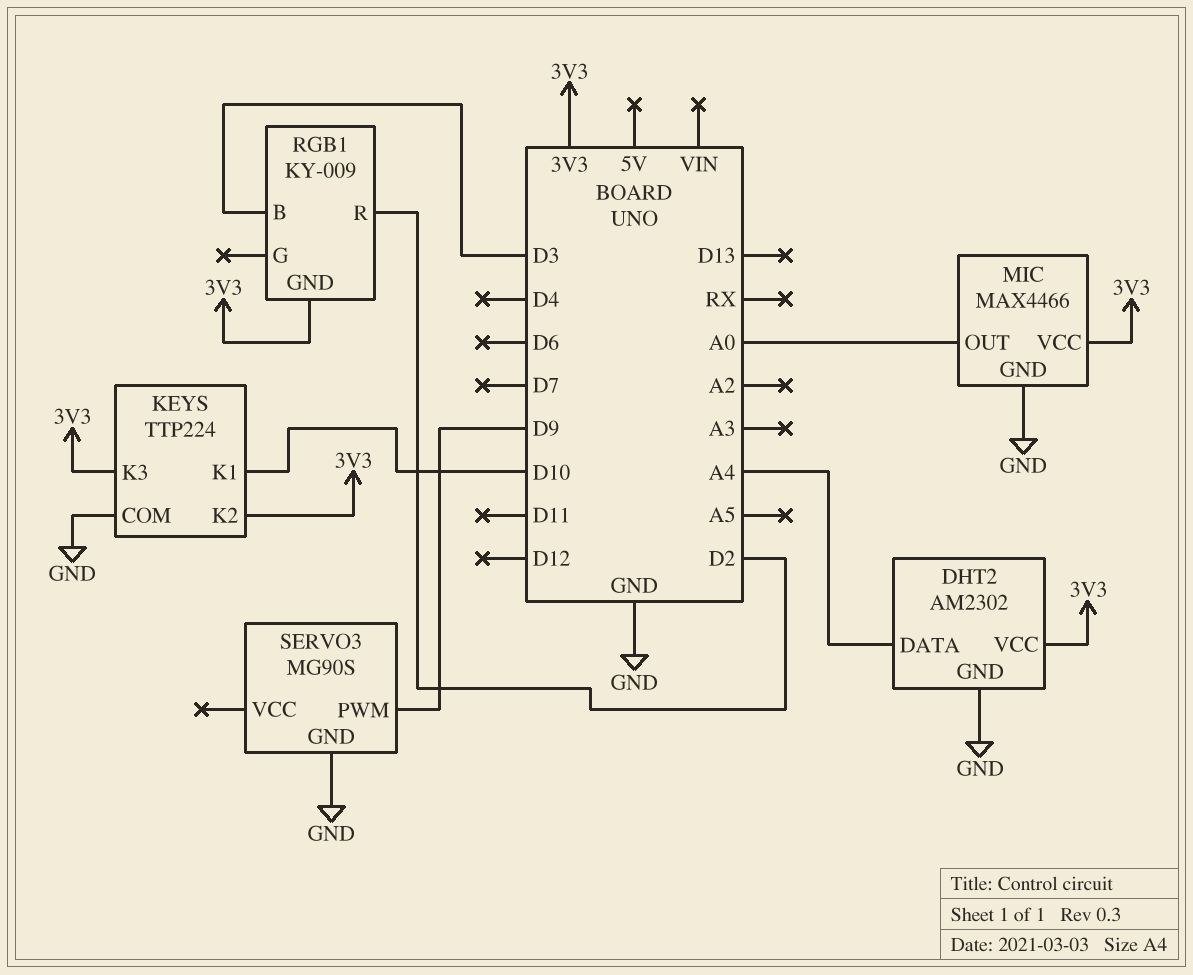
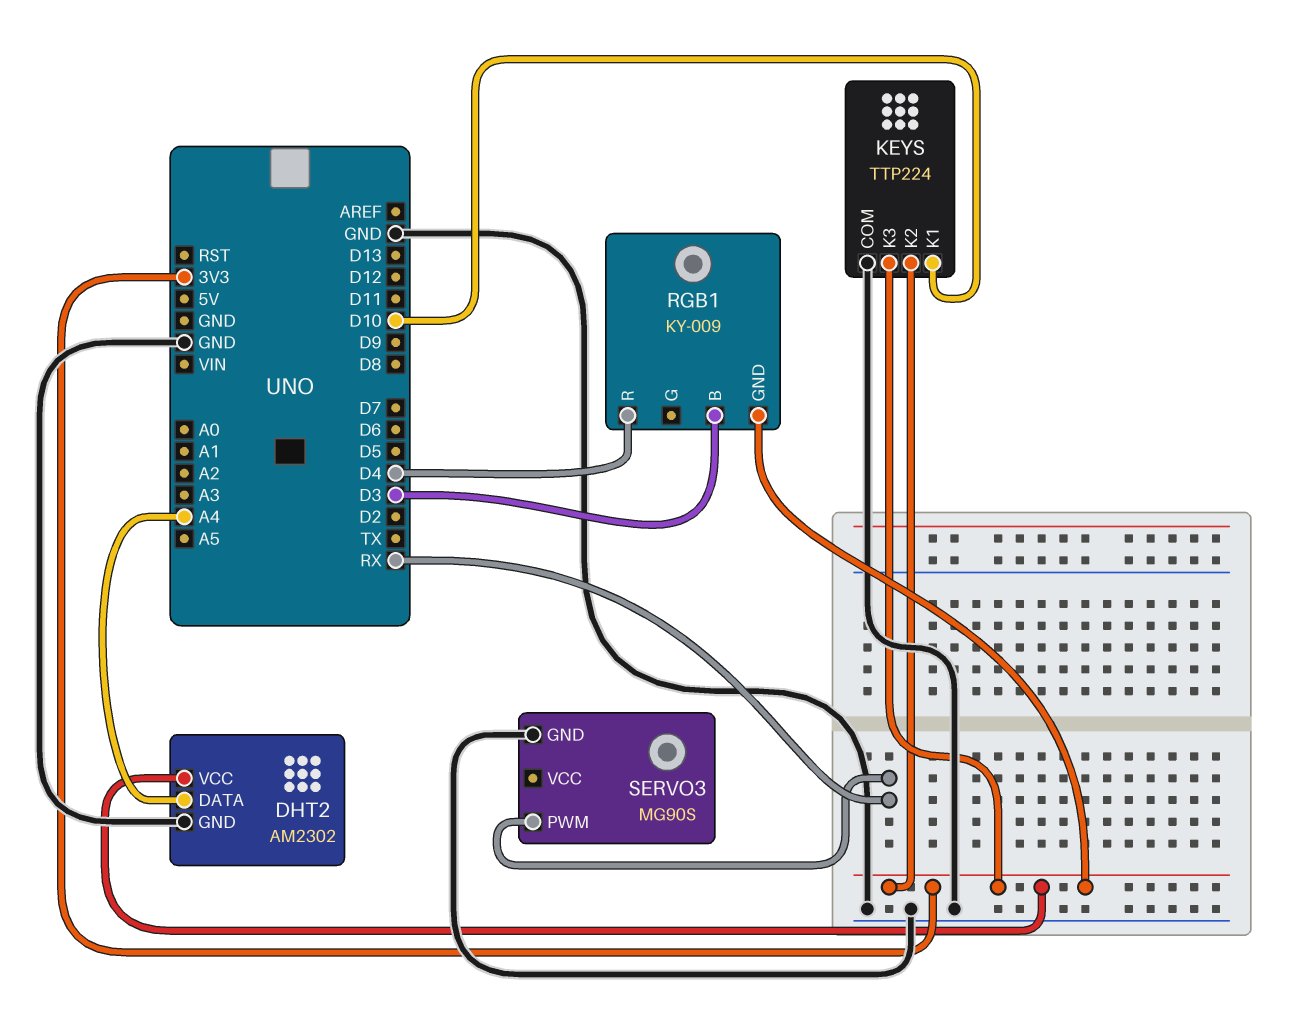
MIC: MAX4466 -> none
MIC pin GND: GND -> none
MIC pin OUT: A0 -> none
MIC pin VCC: 3V3 -> none
RGB1 pin R: D2 -> D4
SERVO3 pin PWM: D9 -> RX

